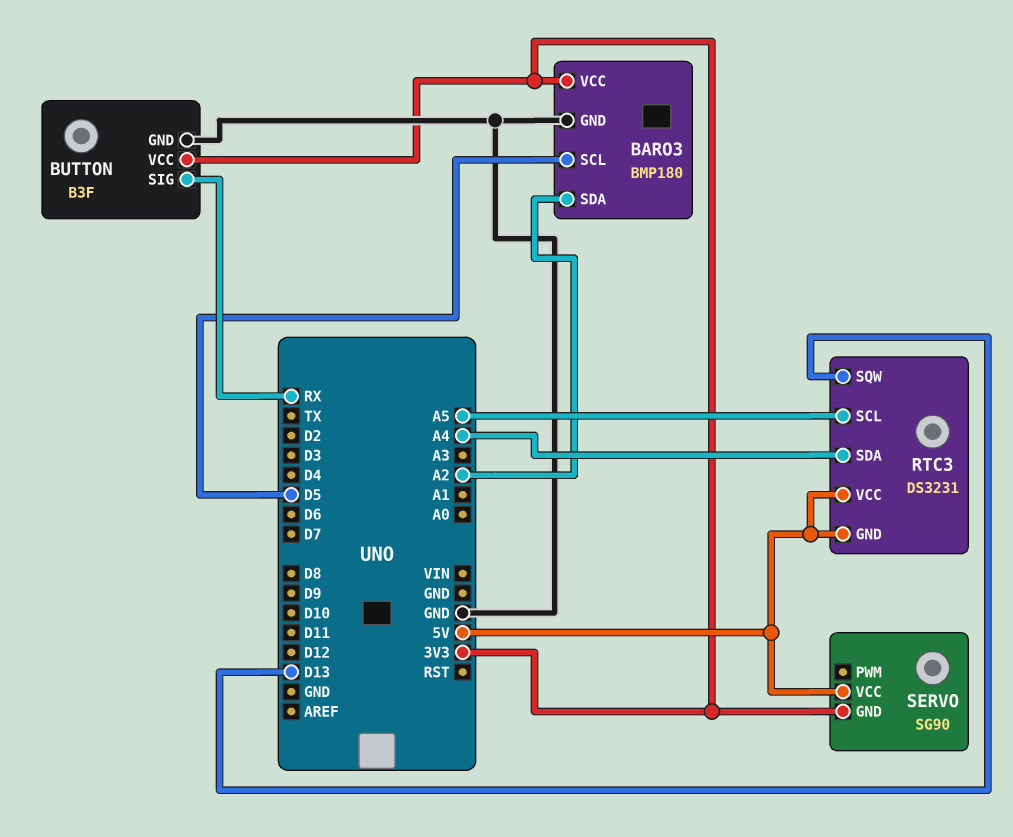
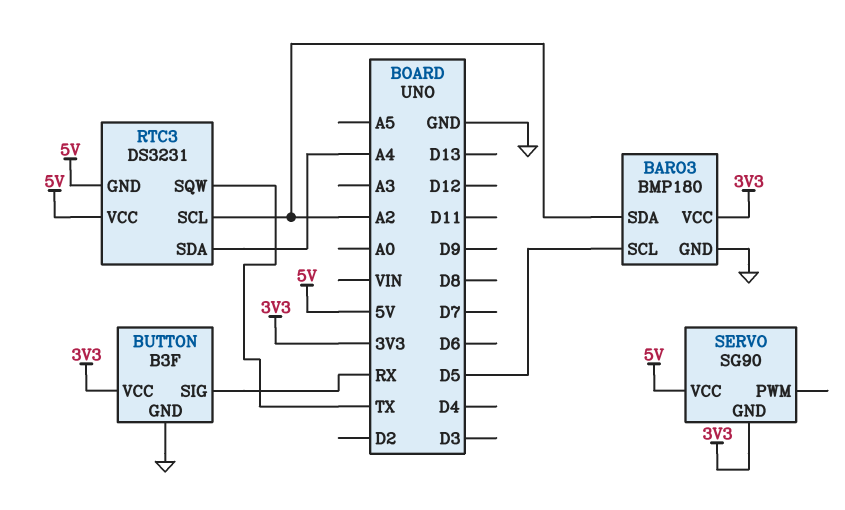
RTC3 pin SCL: A5 -> A2
RTC3 pin SQW: D13 -> TX

